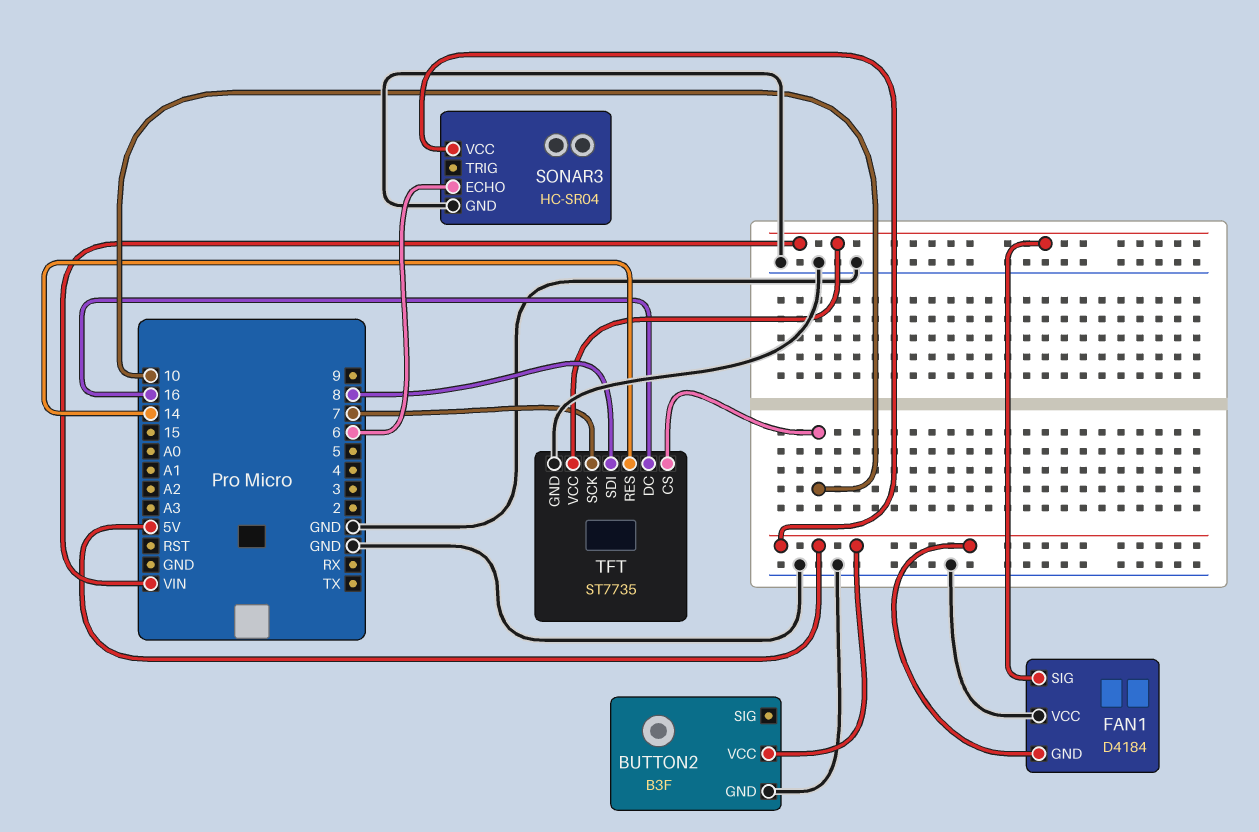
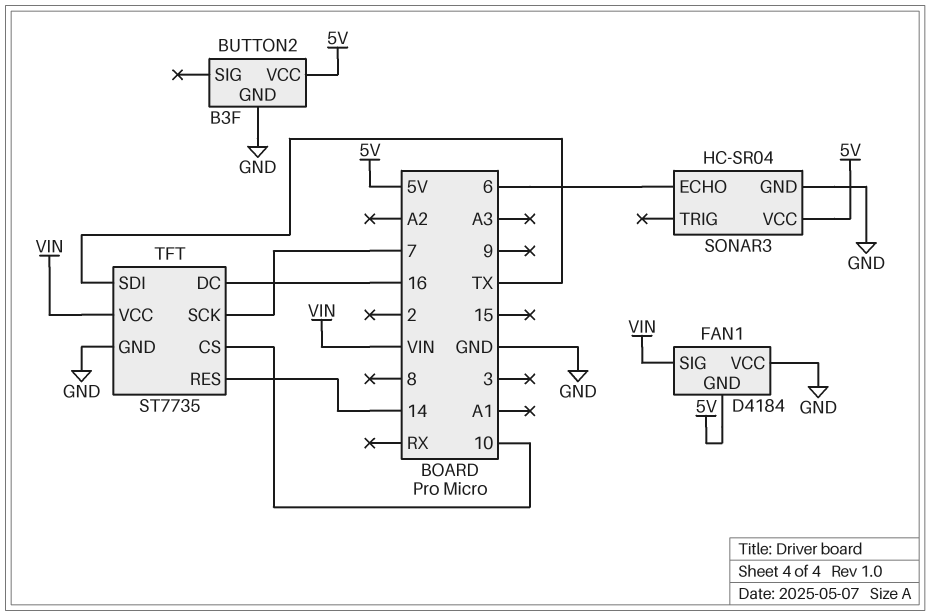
TFT pin SDI: 8 -> TX

